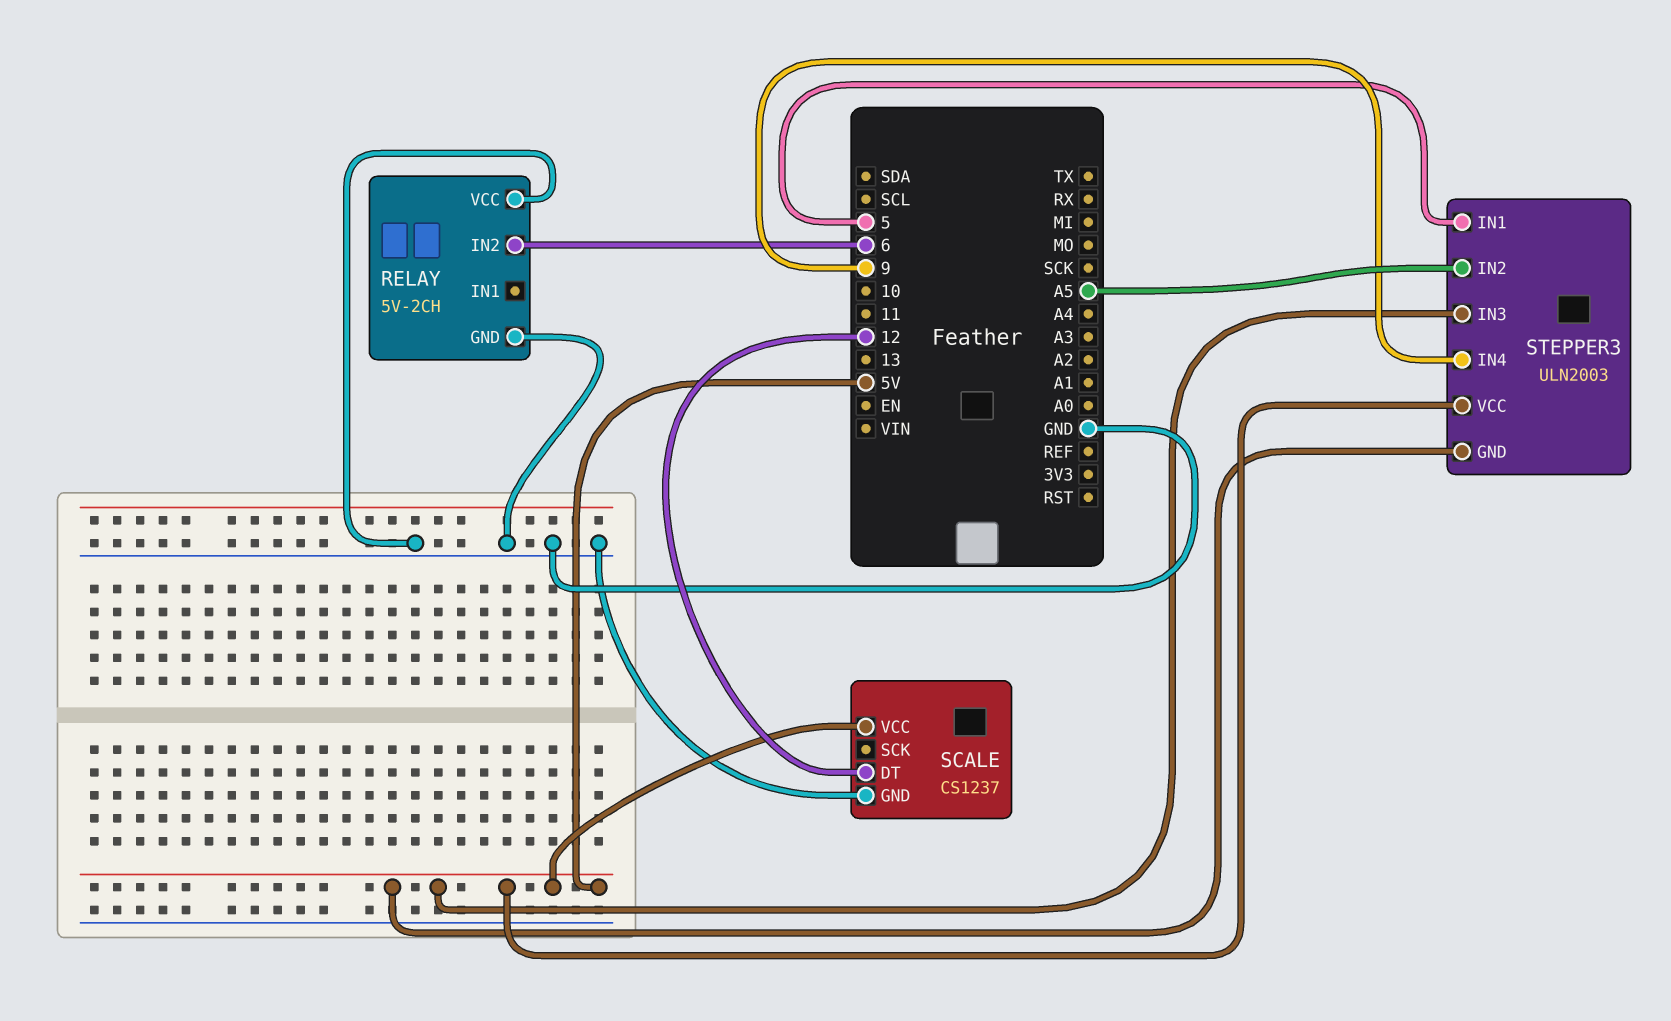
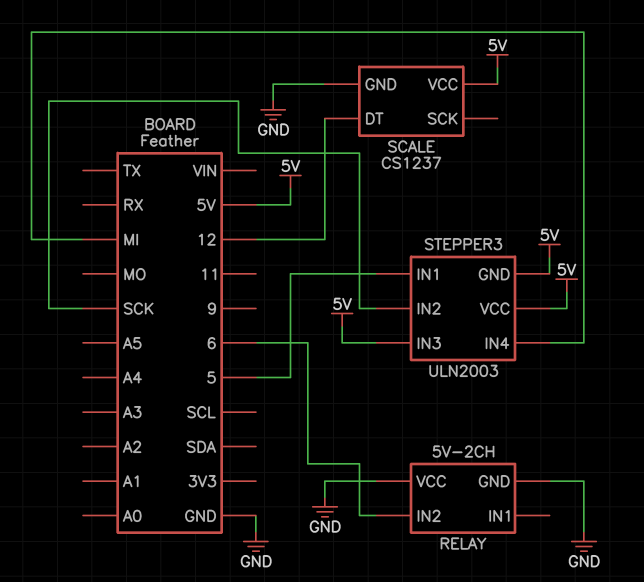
STEPPER3 pin IN2: A5 -> SCK
STEPPER3 pin IN4: 9 -> MI

